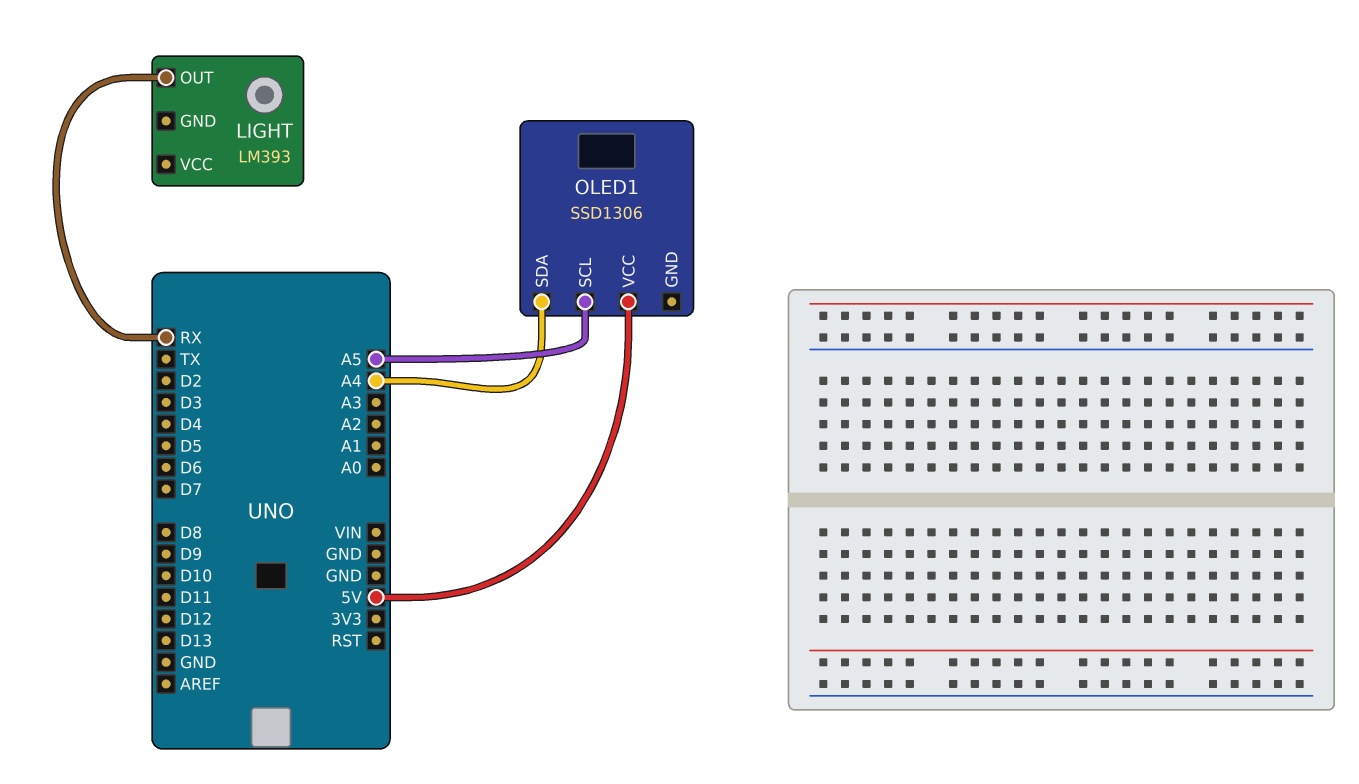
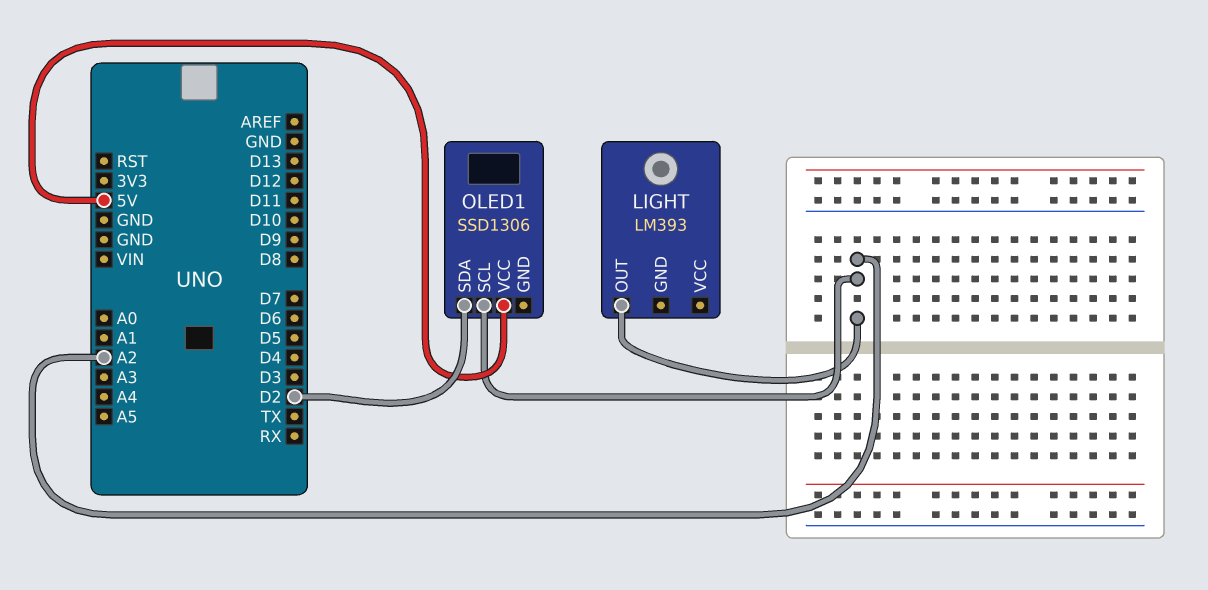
LIGHT pin OUT: RX -> A2
OLED1 pin SCL: A5 -> A2
OLED1 pin SDA: A4 -> D2

